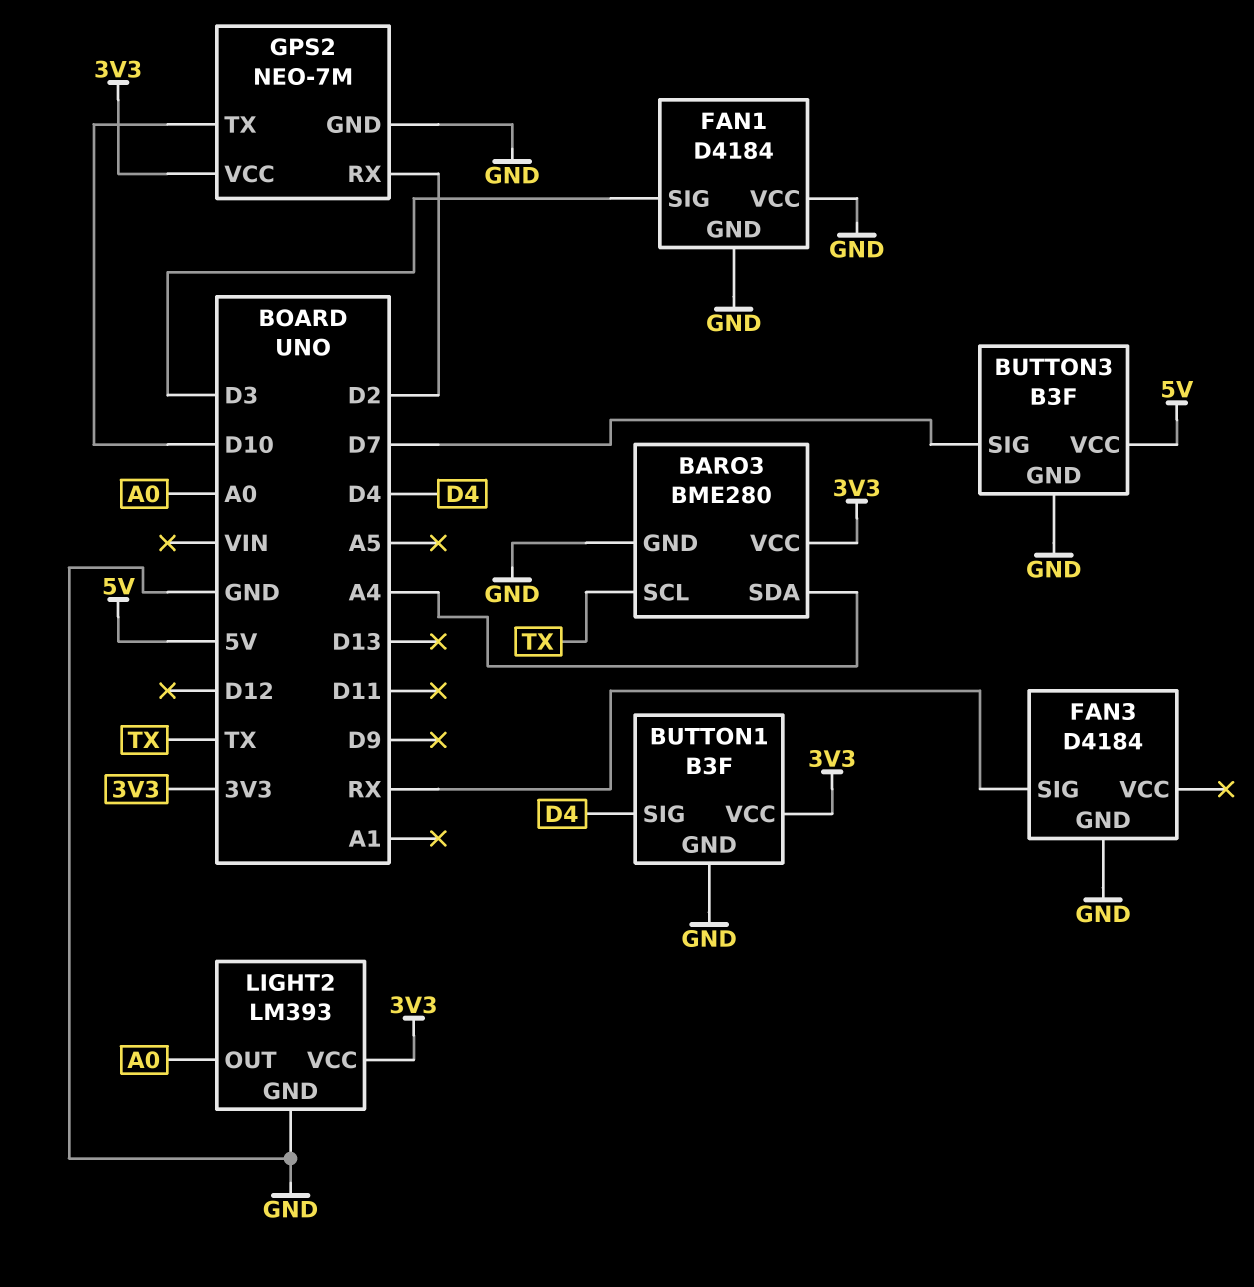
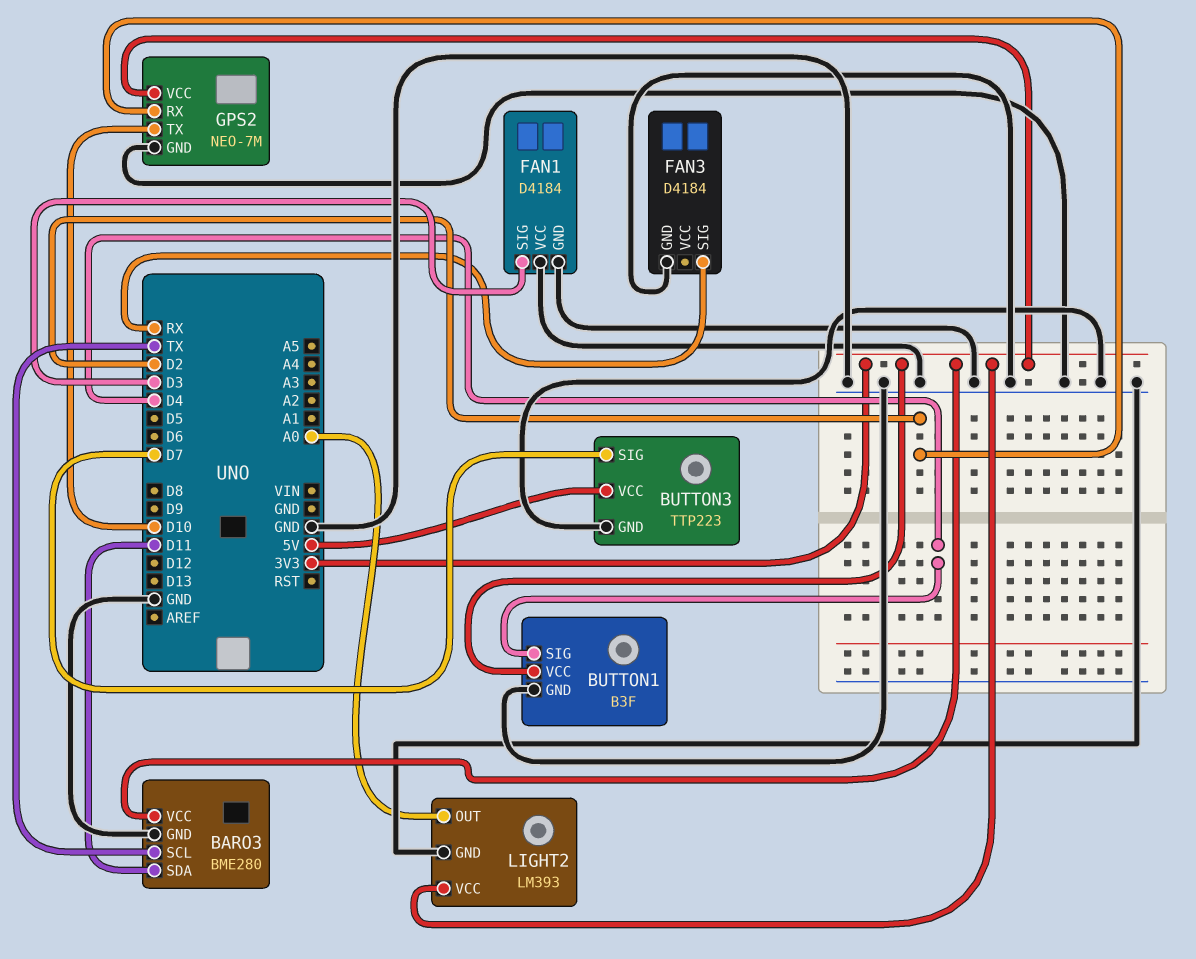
BARO3 pin SDA: A4 -> D11
BUTTON3: B3F -> TTP223

